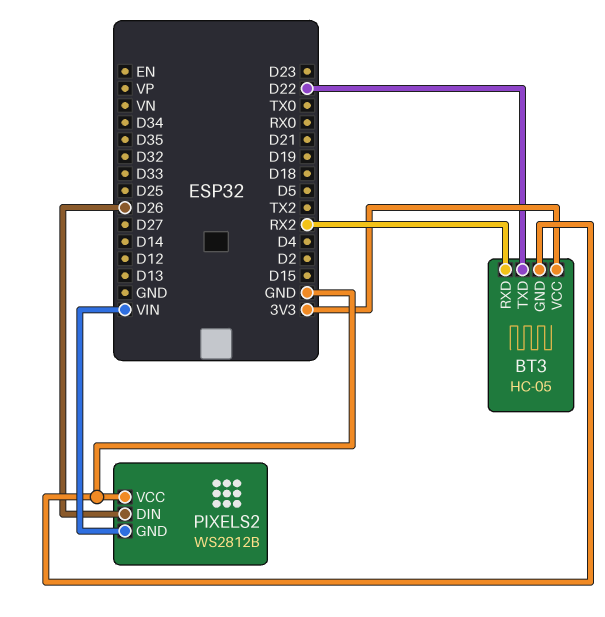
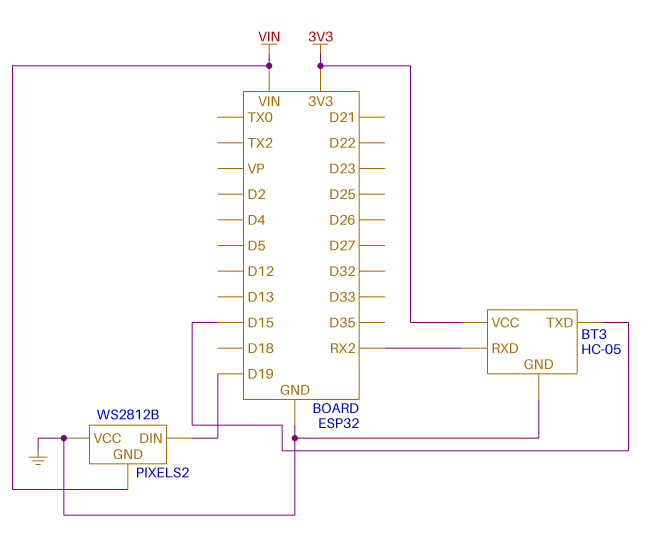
BT3 pin TXD: D22 -> D15
PIXELS2 pin DIN: D26 -> D19

